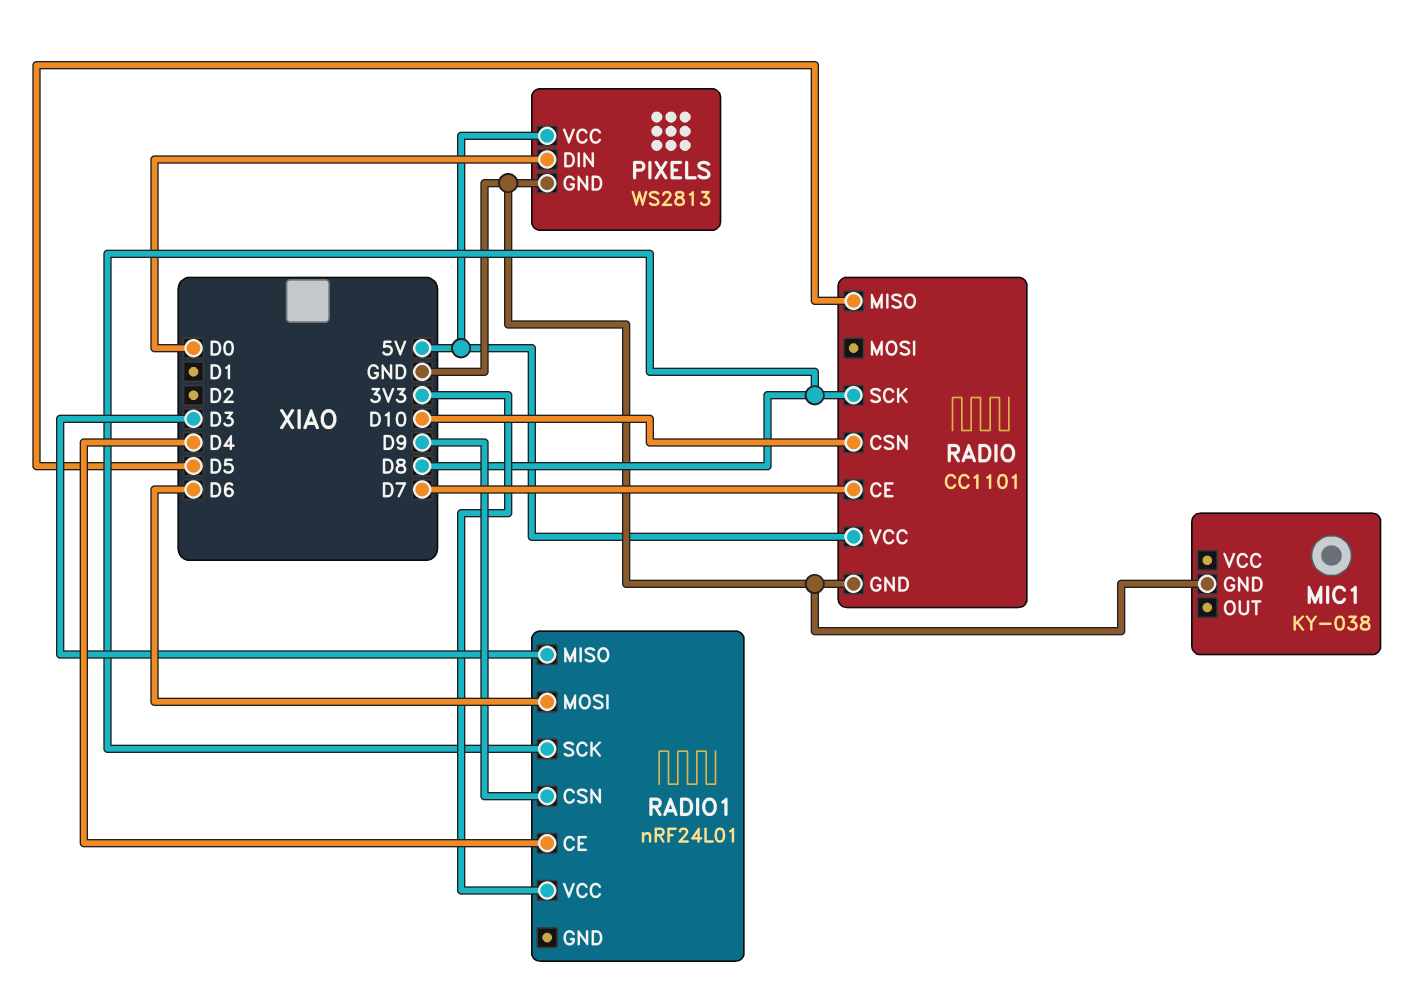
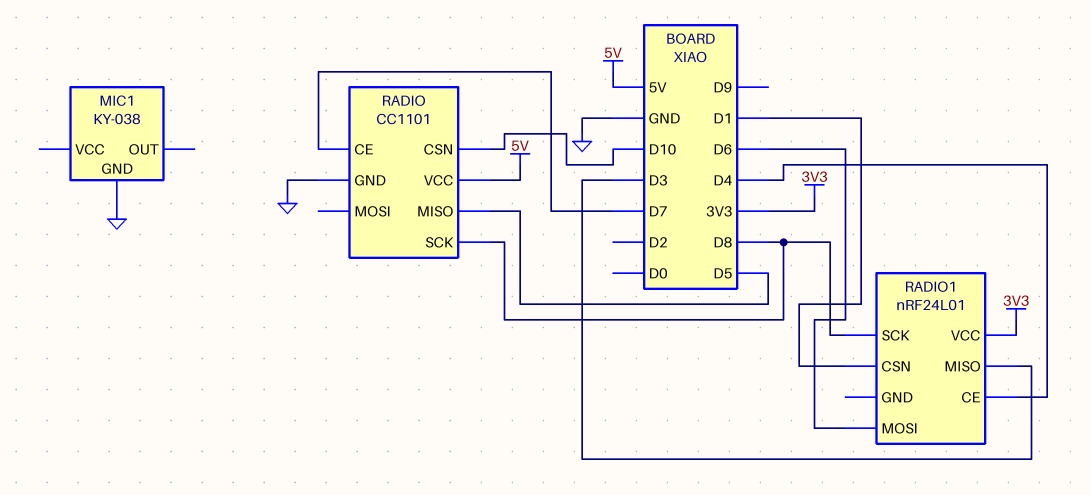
PIXELS: WS2813 -> none
PIXELS pin DIN: D0 -> none
PIXELS pin GND: GND -> none
PIXELS pin VCC: 5V -> none
RADIO1 pin CSN: D9 -> D1

